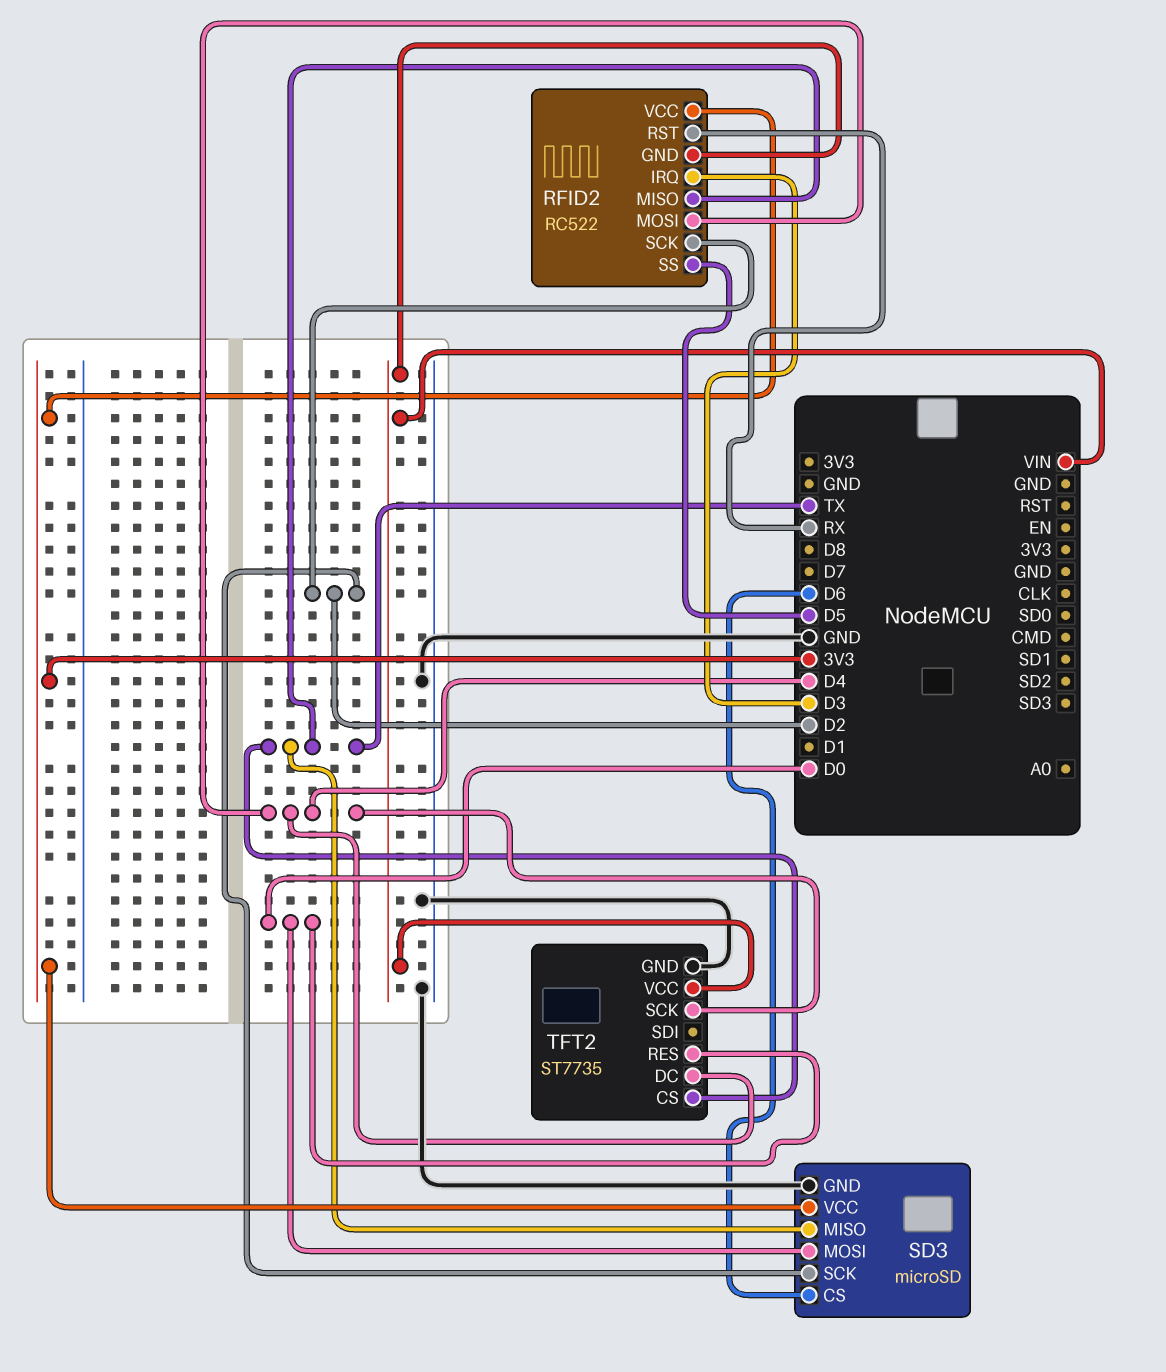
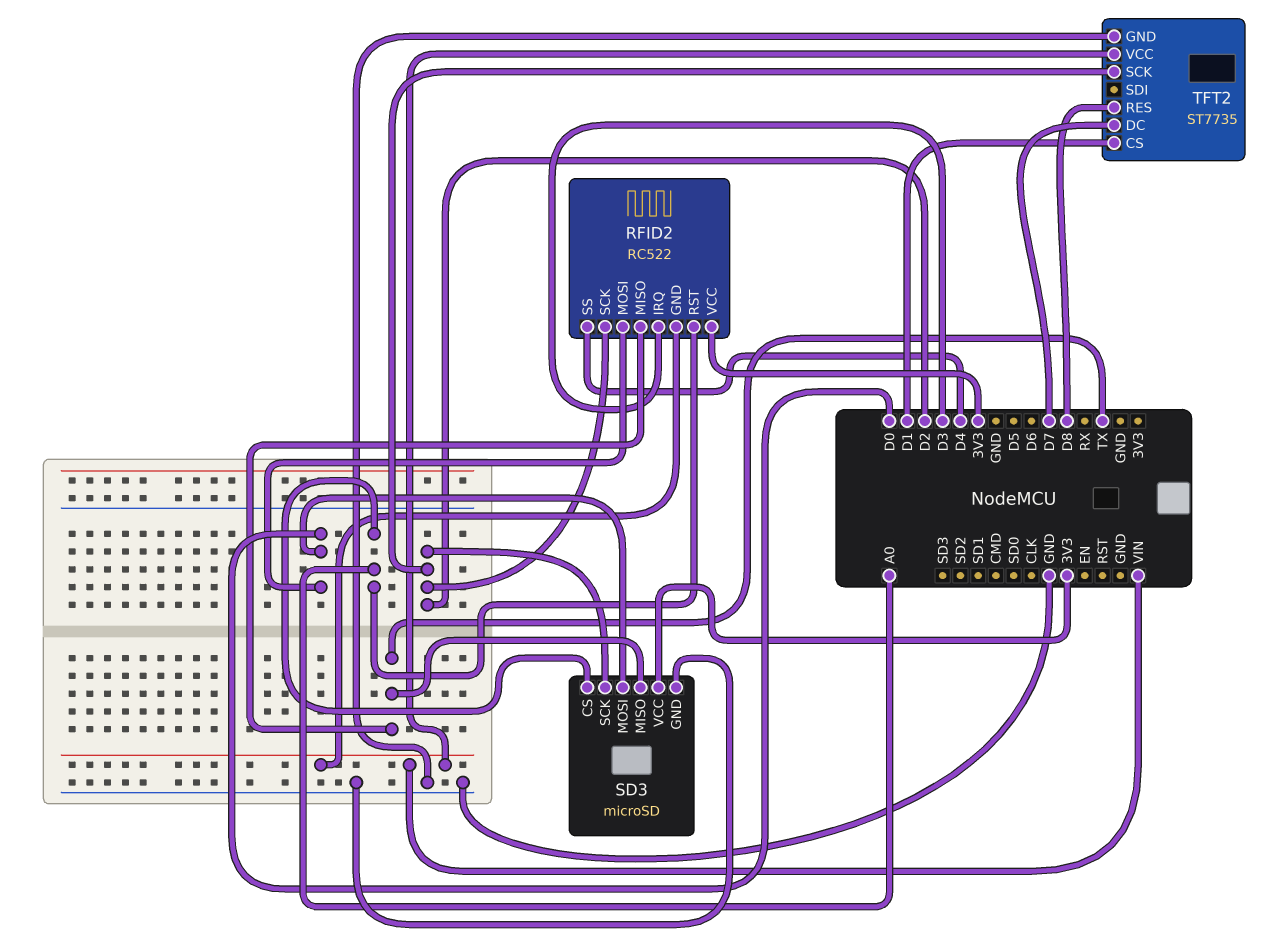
RFID2 pin MOSI: D4 -> D0
RFID2 pin RST: RX -> A0
RFID2 pin SS: D5 -> D4
SD3 pin CS: D6 -> A0
TFT2 pin CS: TX -> D1
TFT2 pin DC: D4 -> D7
TFT2 pin RES: D0 -> D8
TFT2 pin SCK: D4 -> D2

